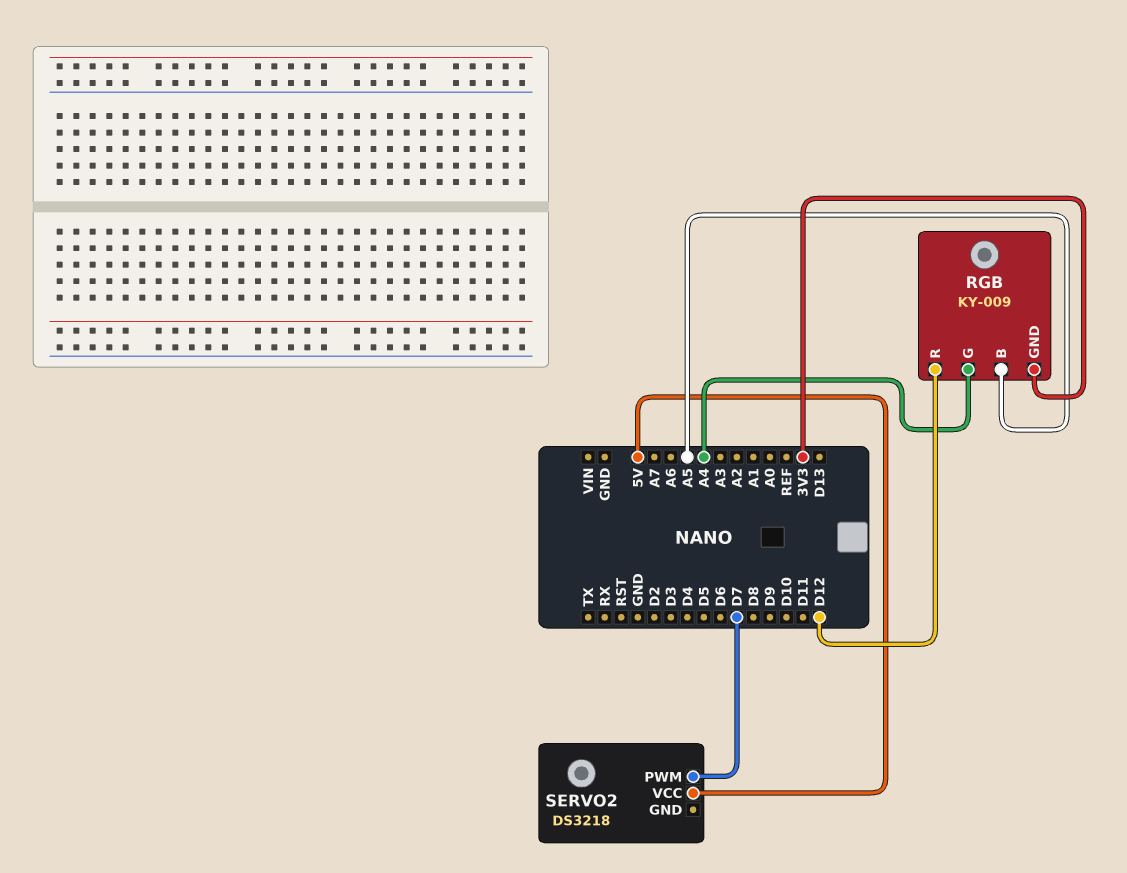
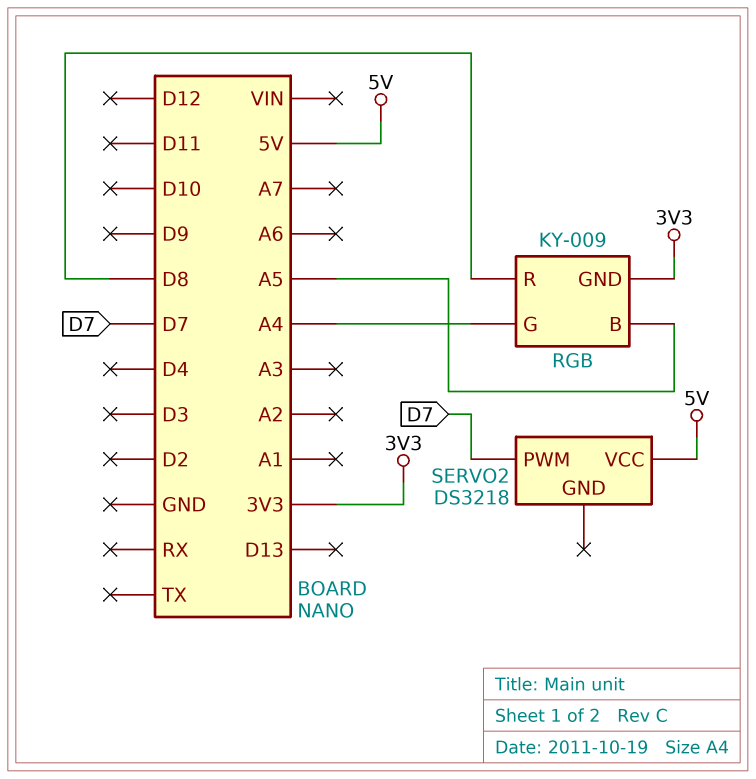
RGB pin R: D12 -> D8

